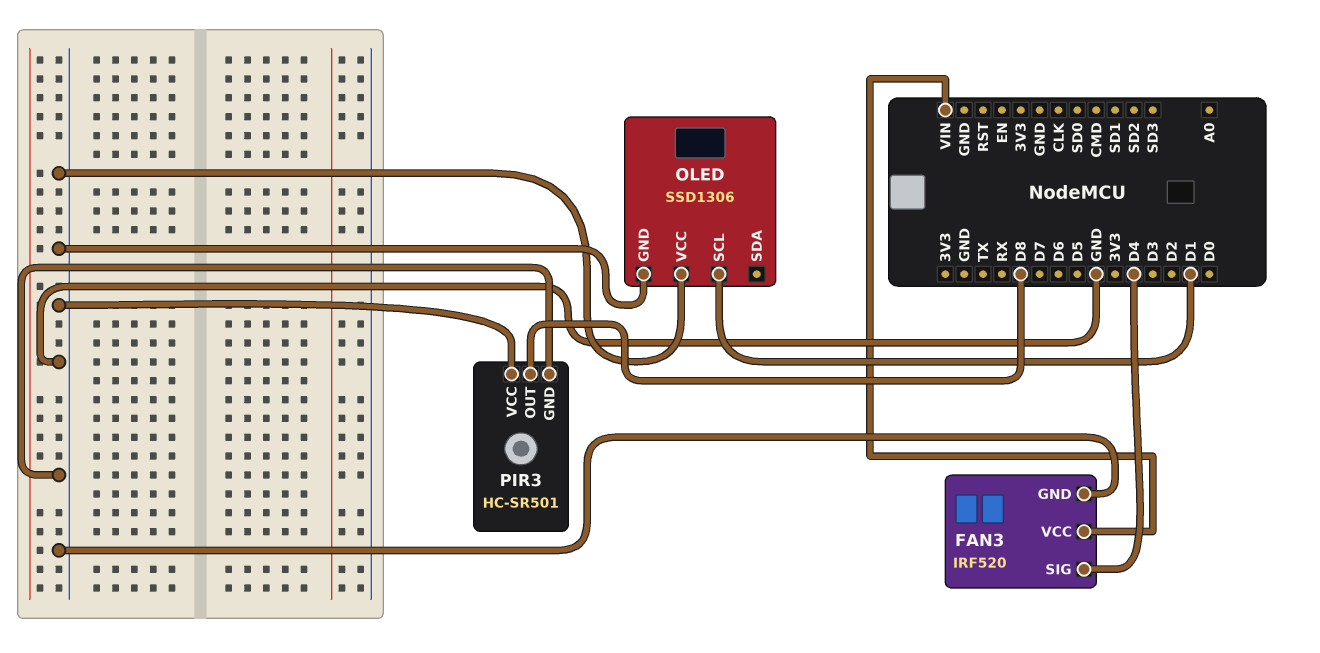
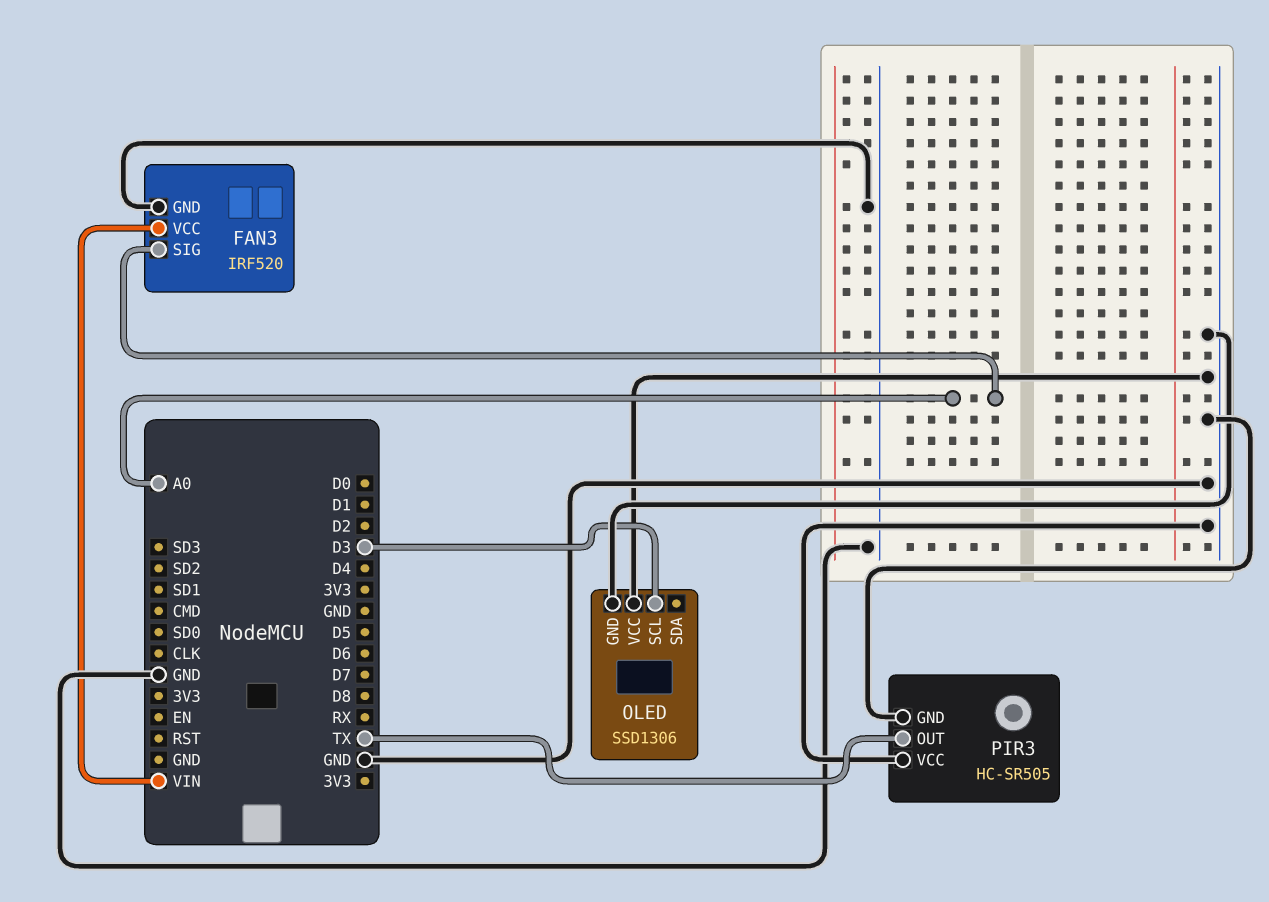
FAN3 pin SIG: D4 -> A0
OLED pin SCL: D1 -> D3
PIR3: HC-SR501 -> HC-SR505
PIR3 pin OUT: D8 -> TX

